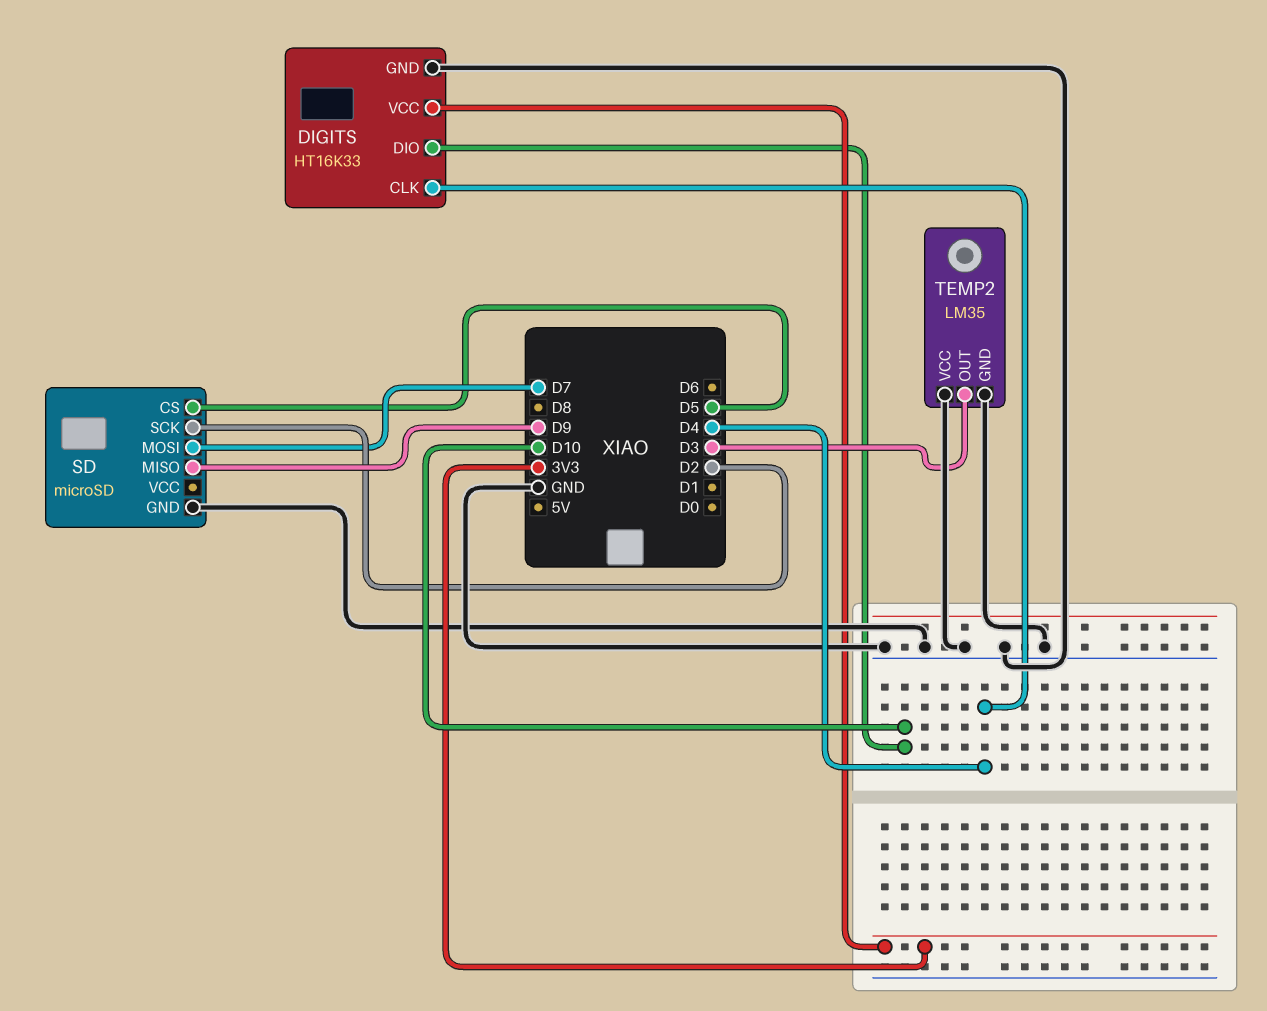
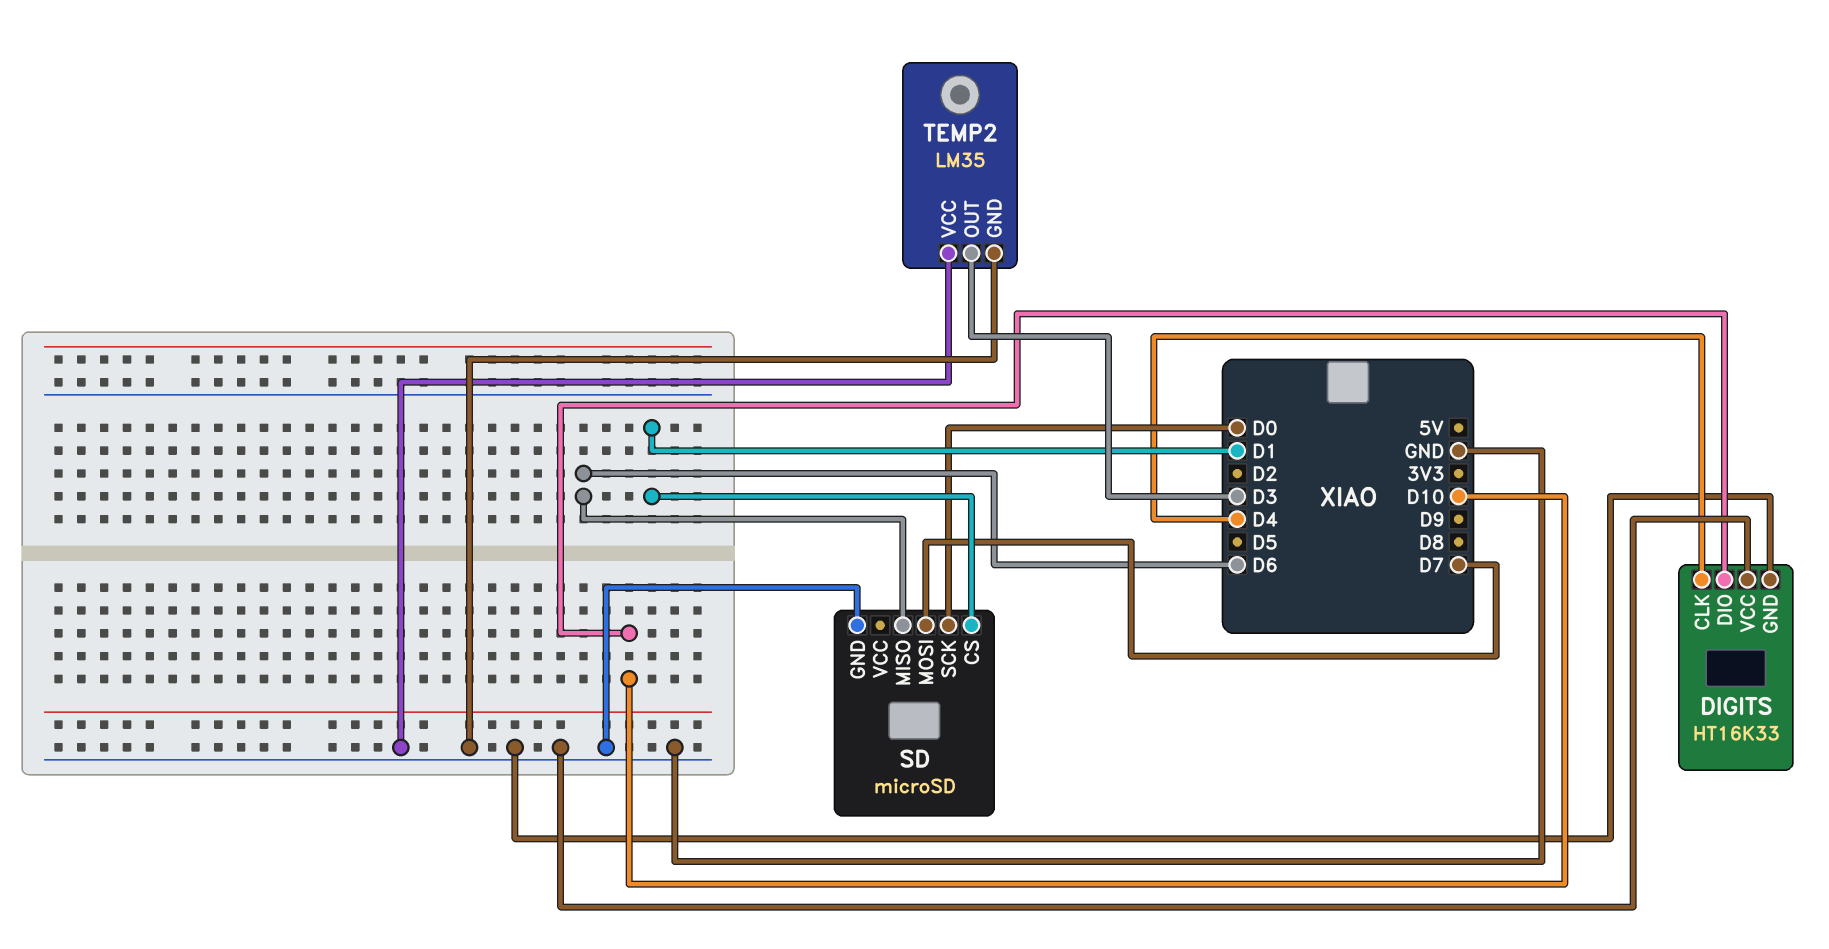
DIGITS pin VCC: 3V3 -> GND
SD pin CS: D5 -> D1
SD pin MISO: D9 -> D6
SD pin SCK: D2 -> D0

